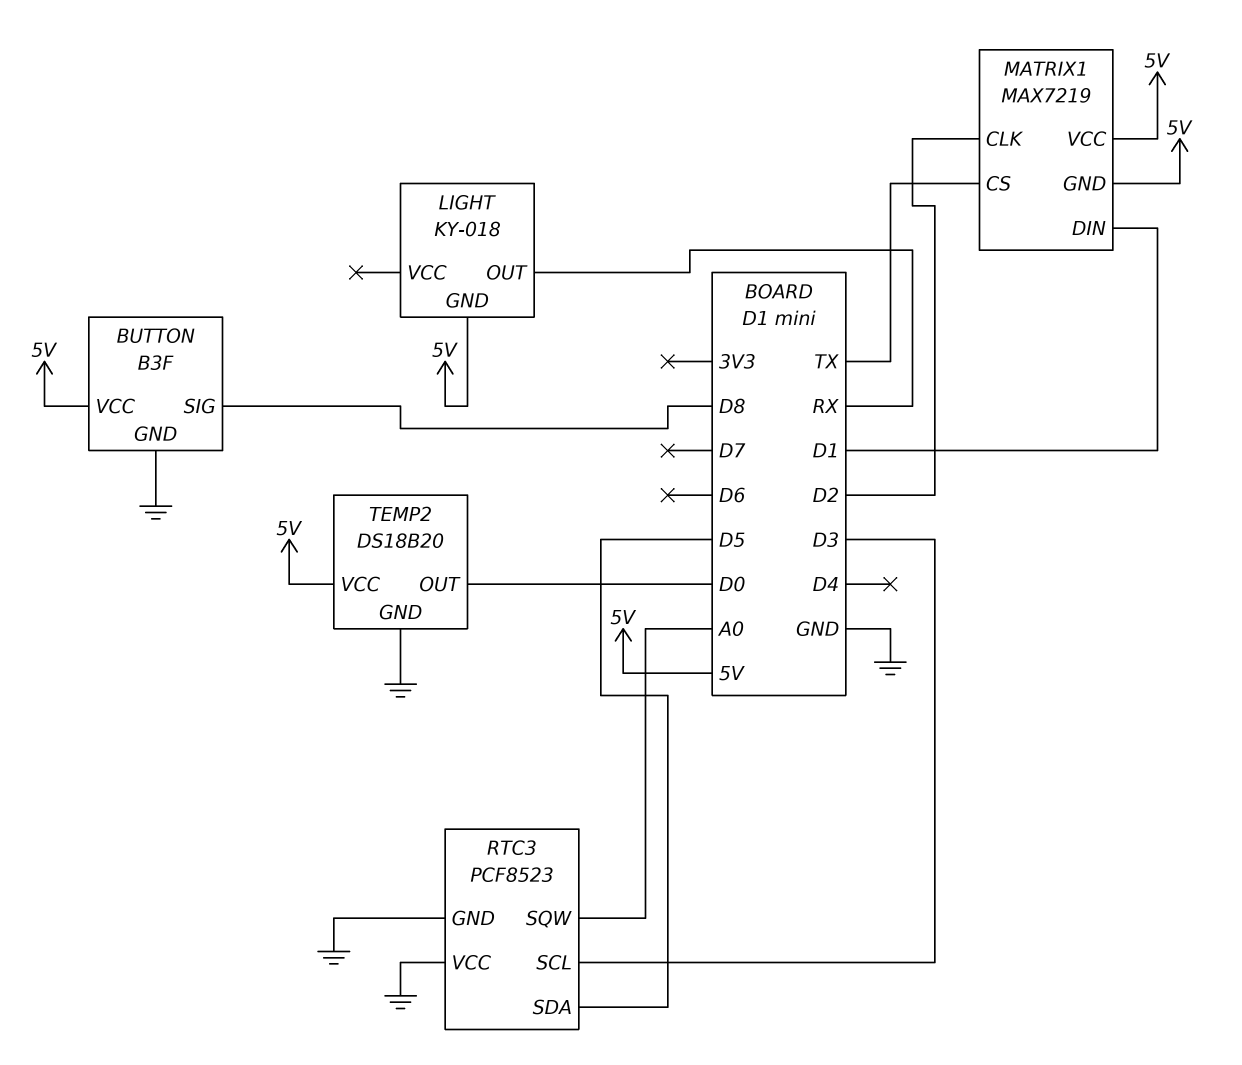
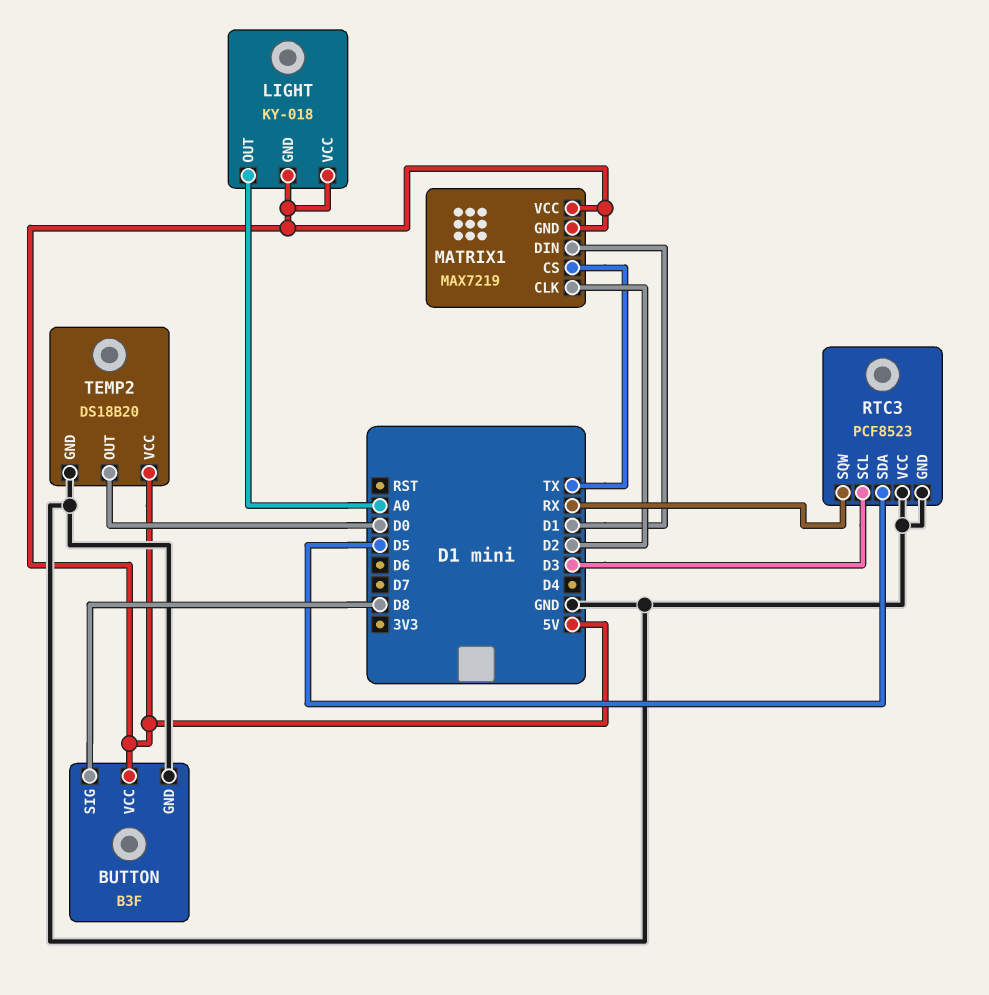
LIGHT pin OUT: RX -> A0
LIGHT pin VCC: none -> 5V
RTC3 pin SQW: A0 -> RX

